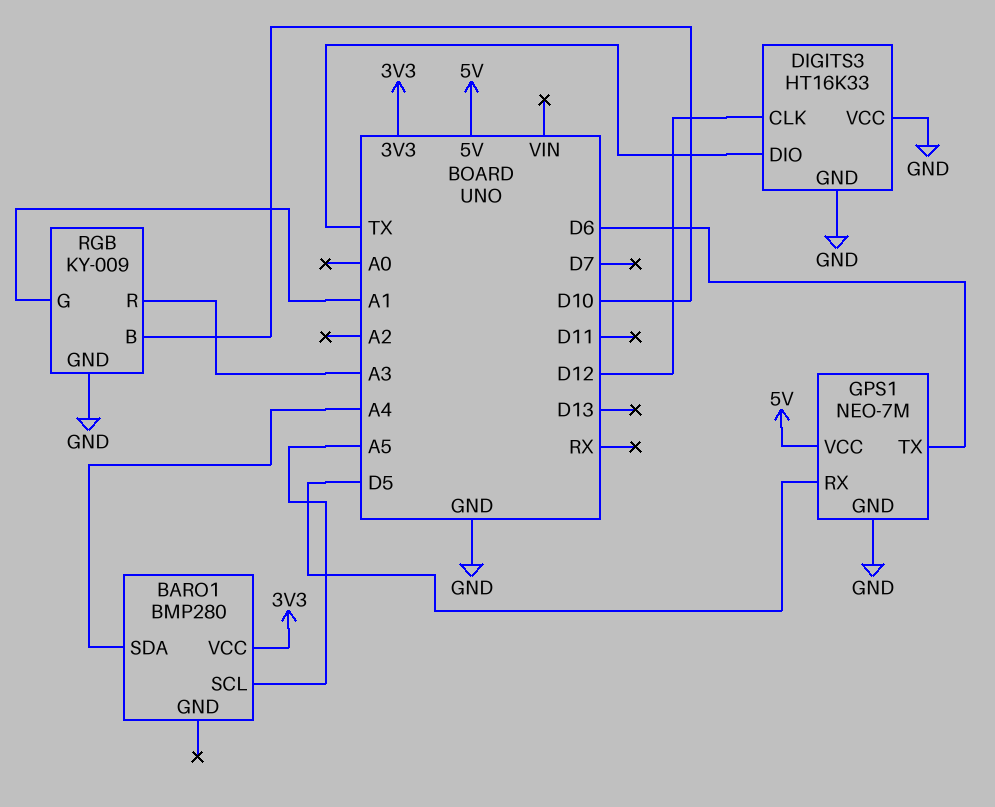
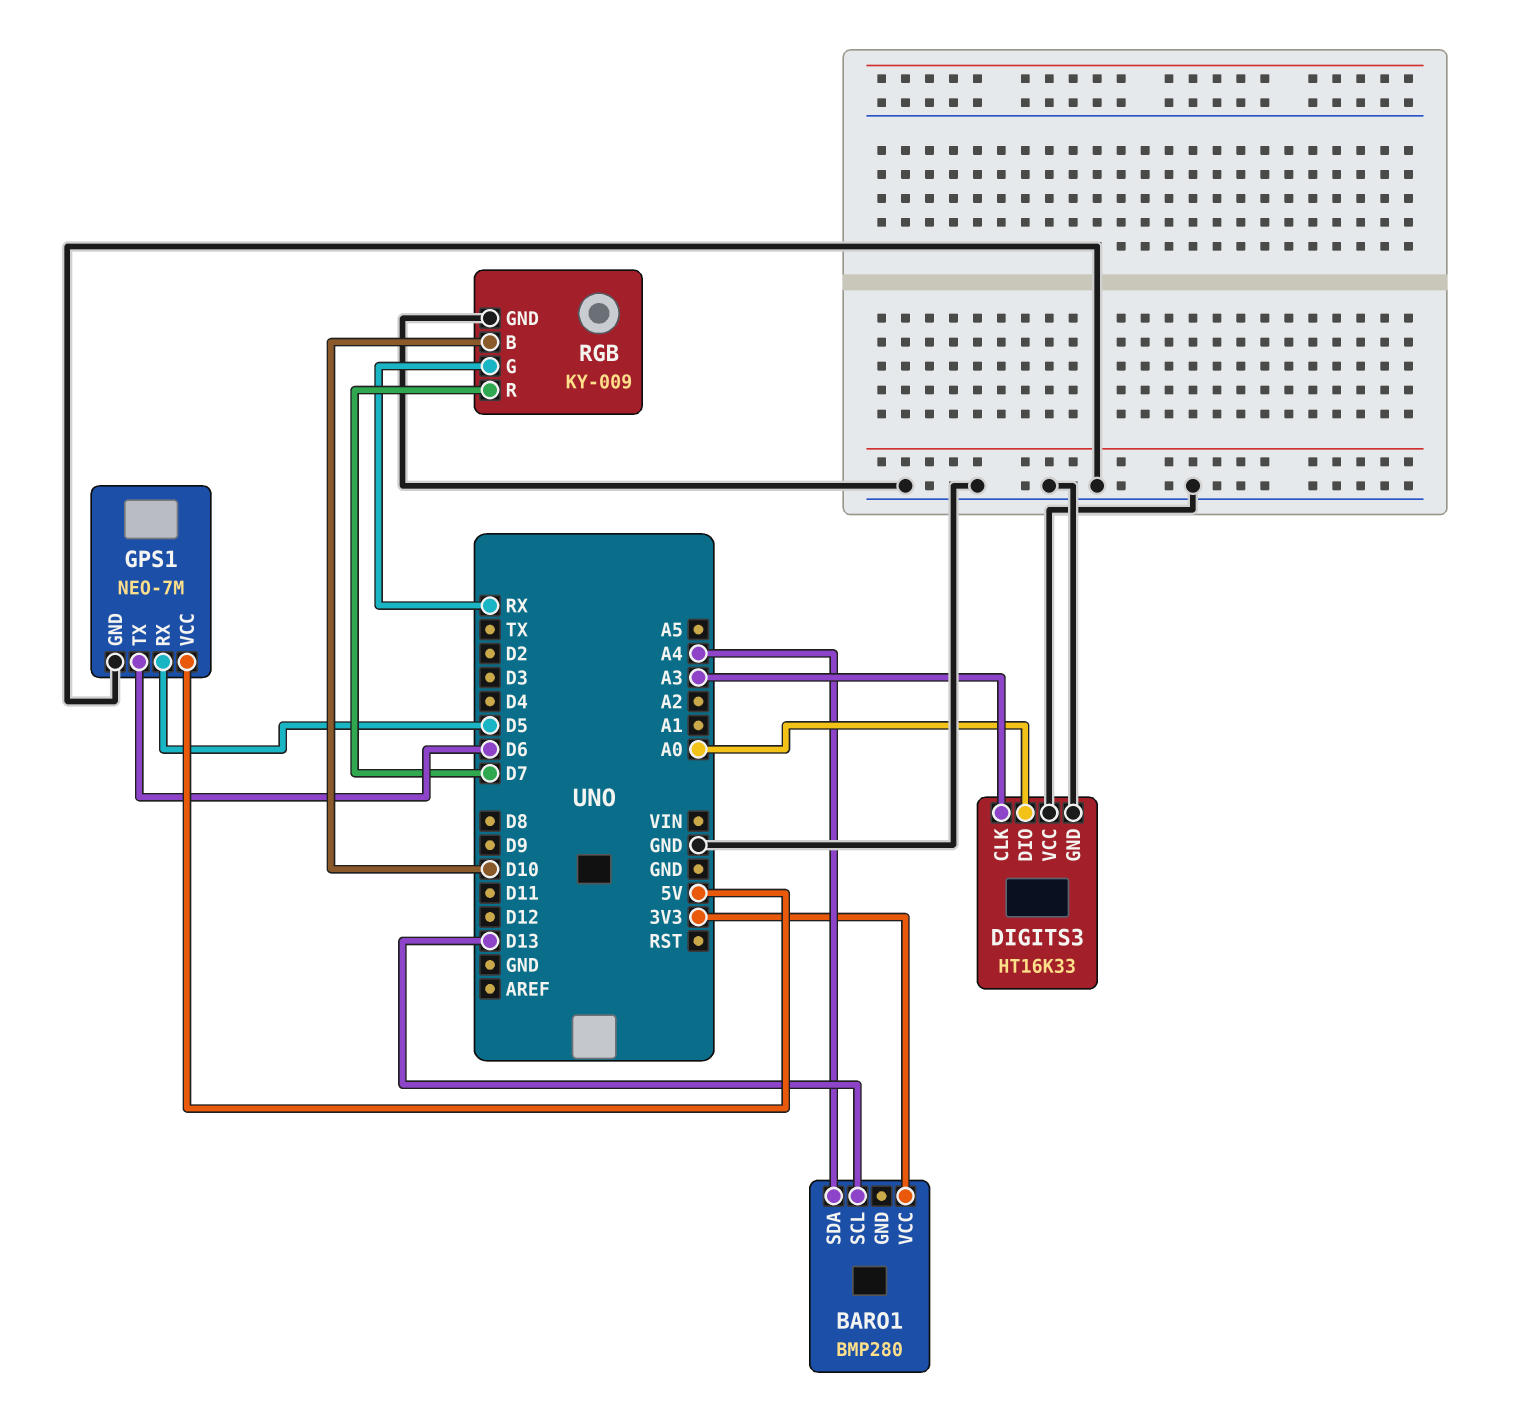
BARO1 pin SCL: A5 -> D13
DIGITS3 pin CLK: D12 -> A3
DIGITS3 pin DIO: TX -> A0
RGB pin G: A1 -> RX
RGB pin R: A3 -> D7

